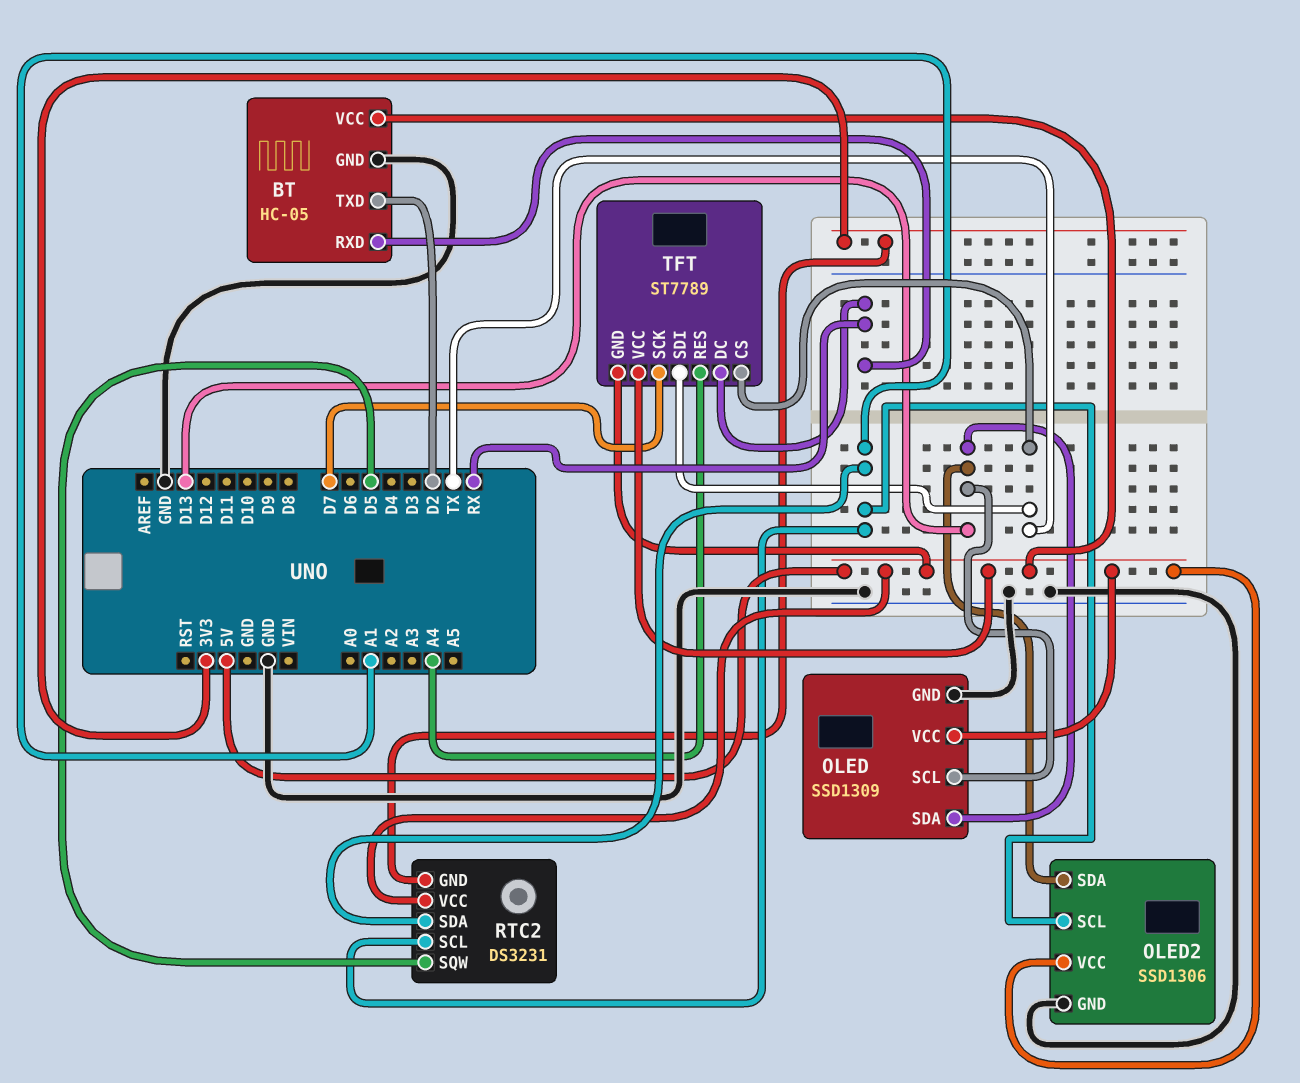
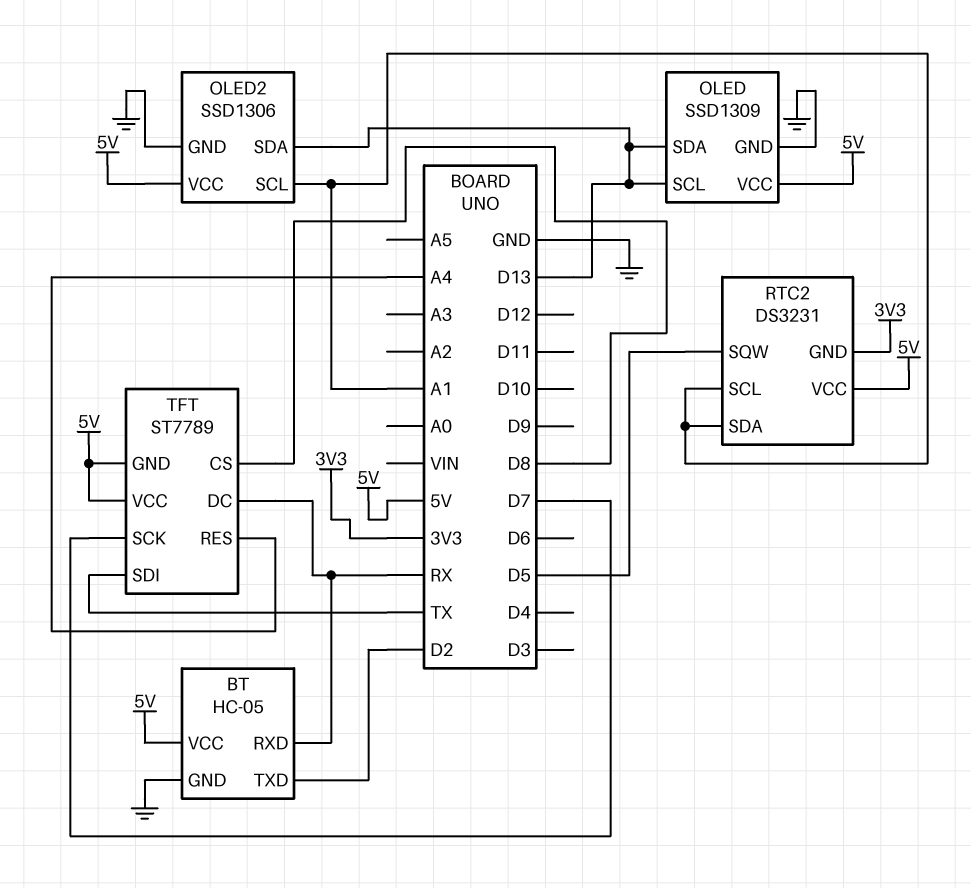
TFT pin CS: TX -> D8

